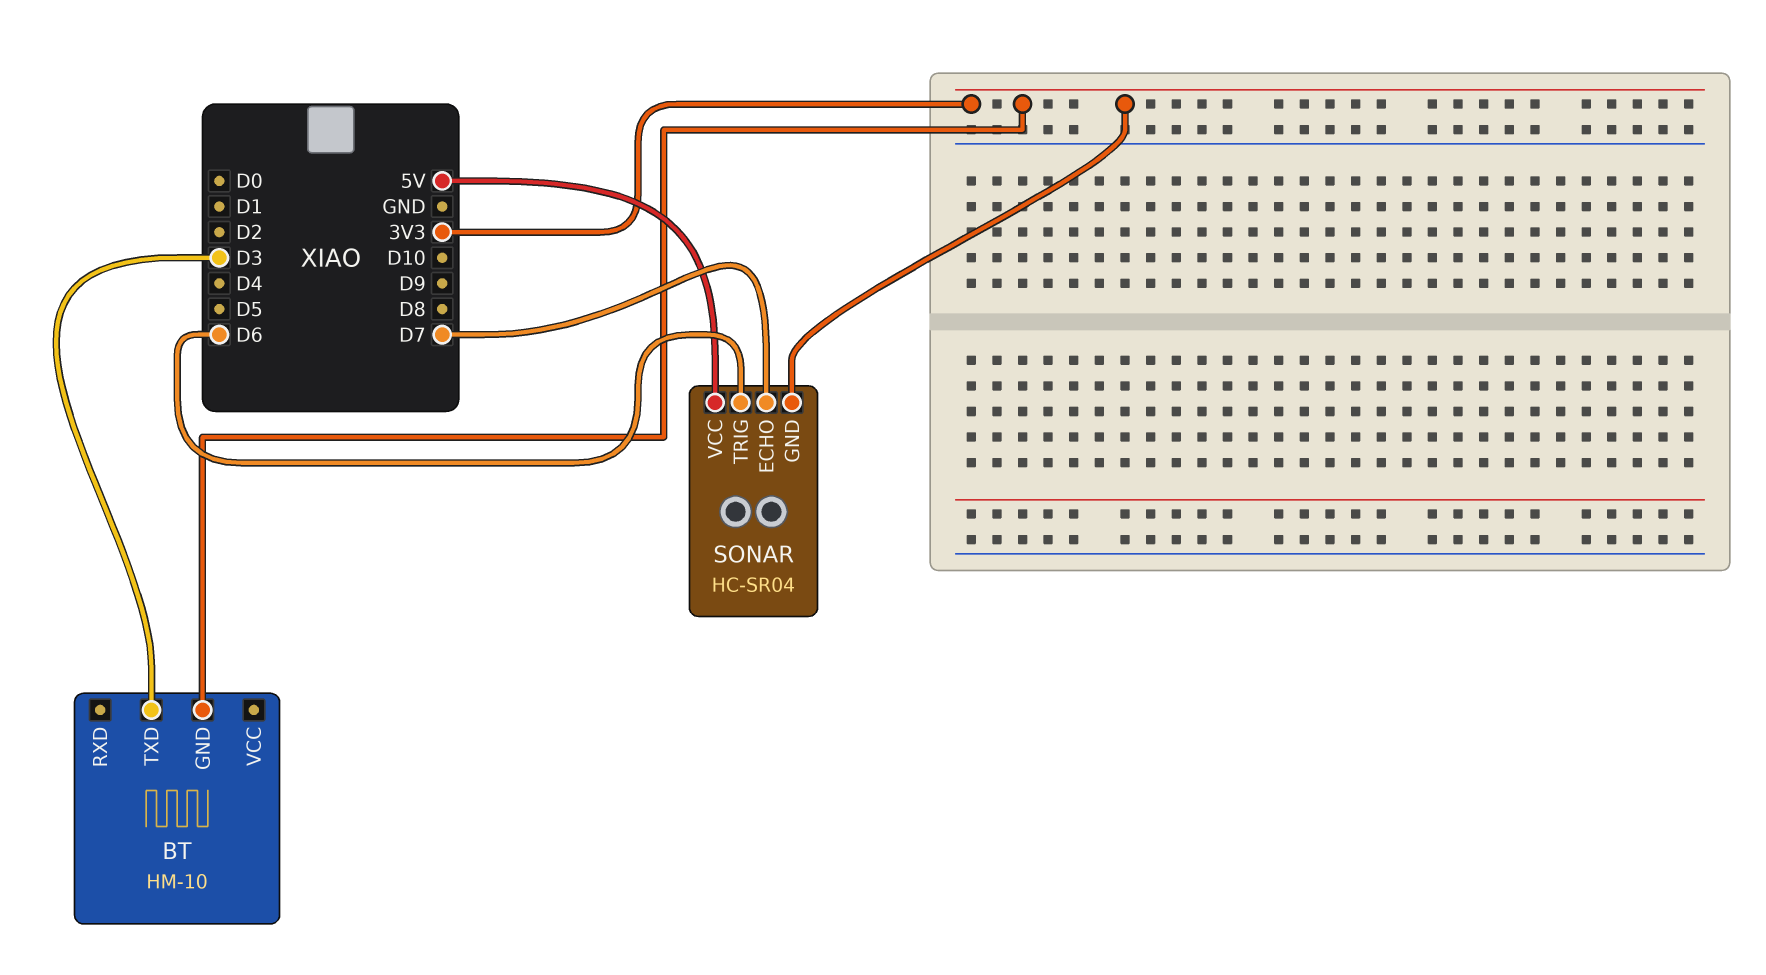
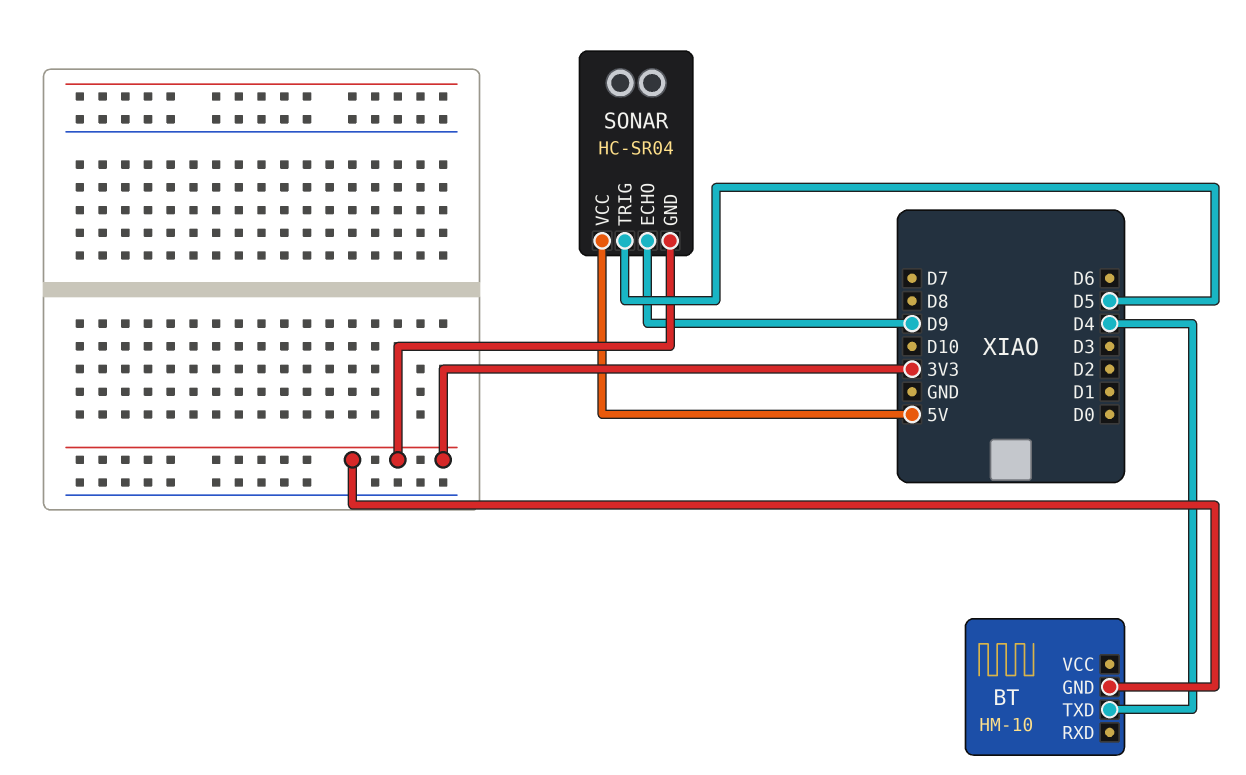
BT pin TXD: D3 -> D4
SONAR pin ECHO: D7 -> D9
SONAR pin TRIG: D6 -> D5

